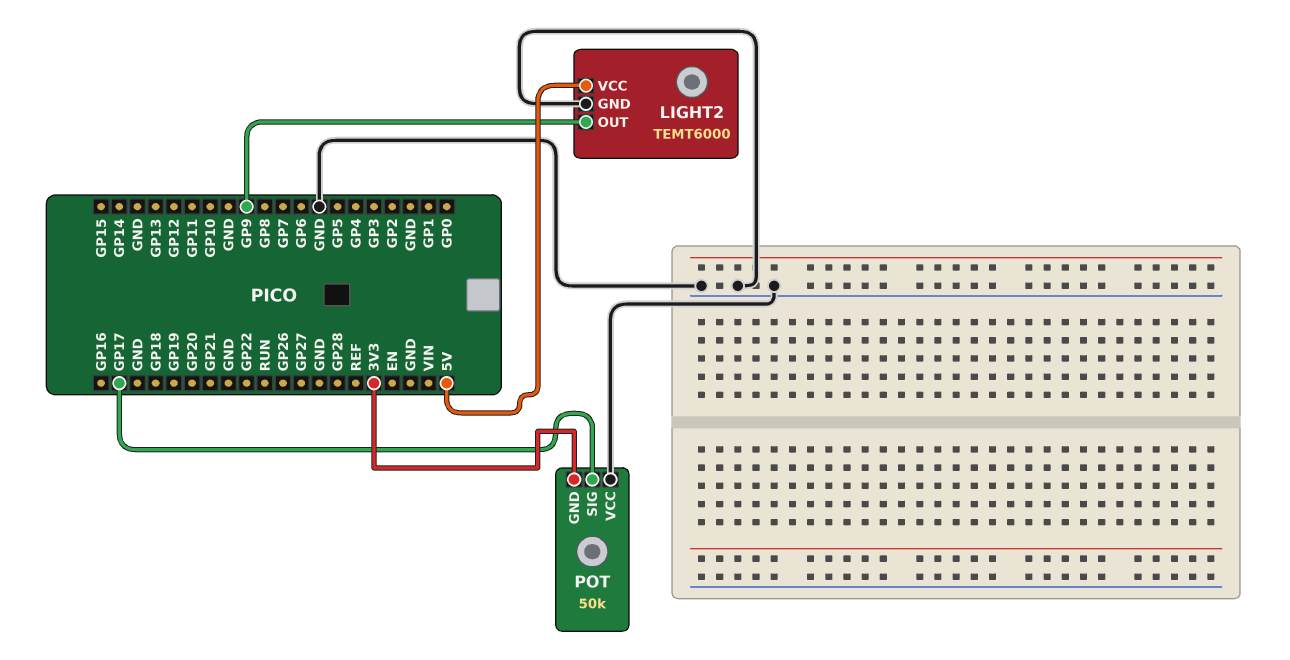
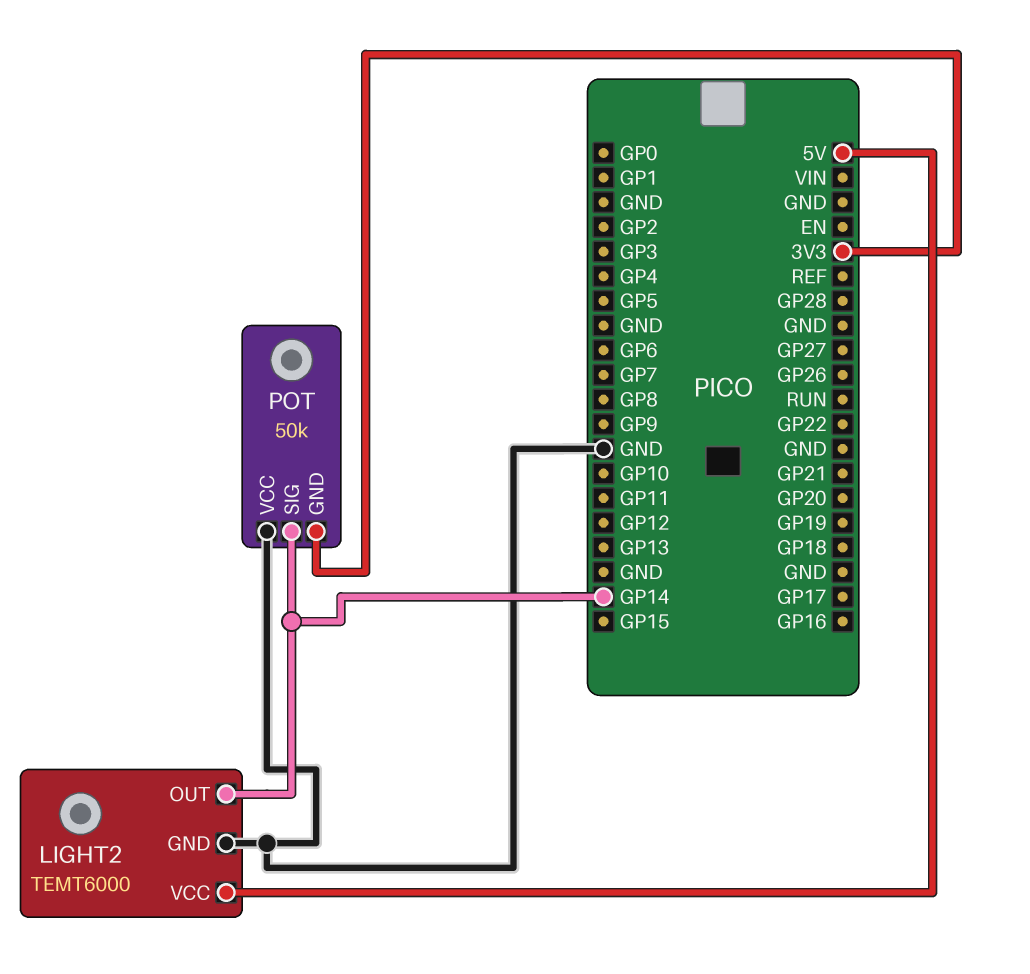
LIGHT2 pin OUT: GP9 -> GP14
POT pin SIG: GP17 -> GP14

